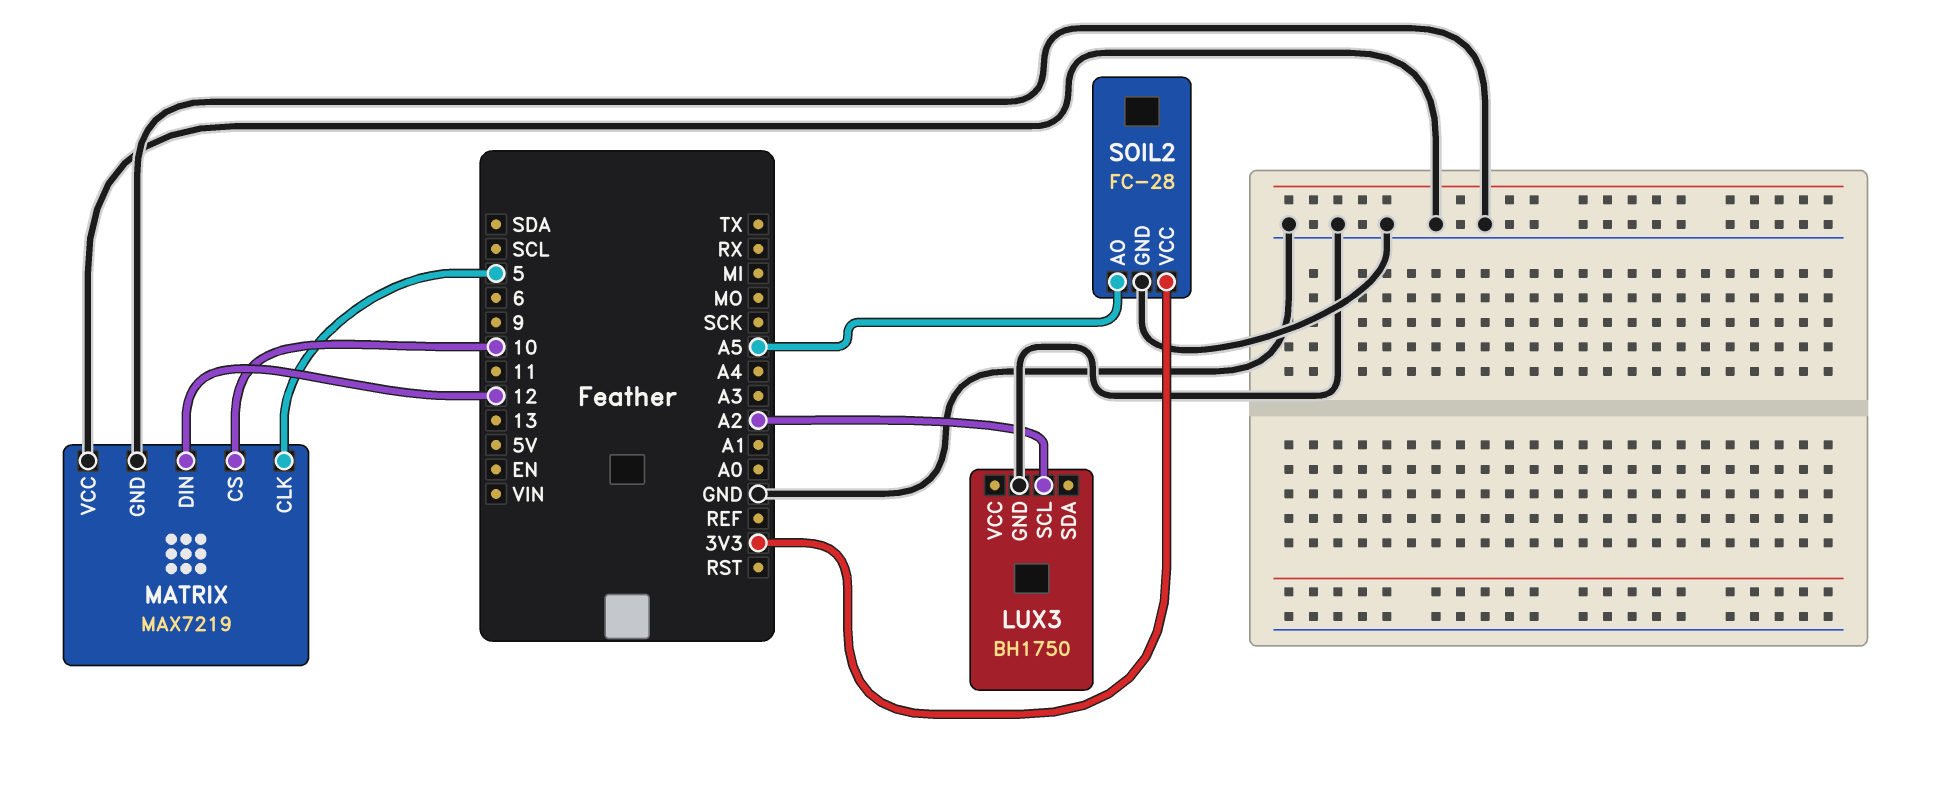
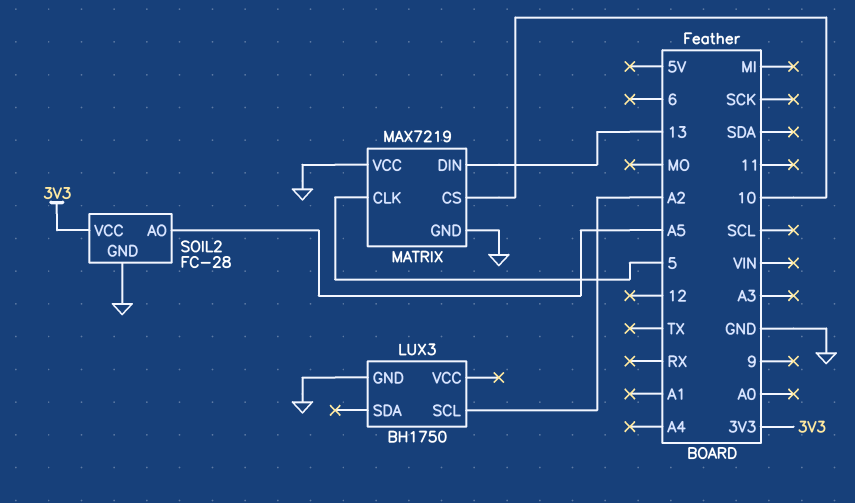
MATRIX pin DIN: 12 -> 13

